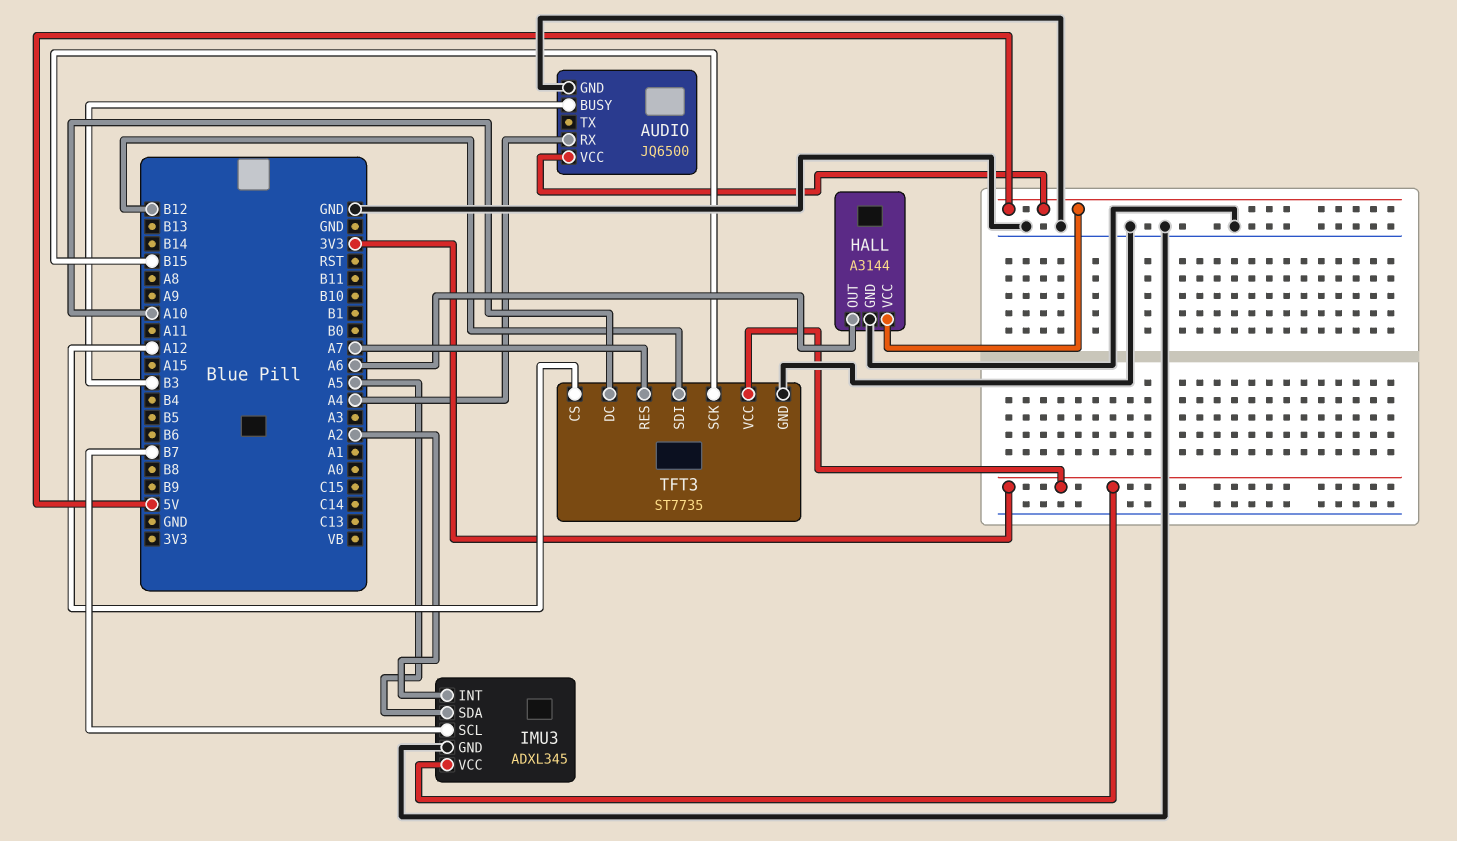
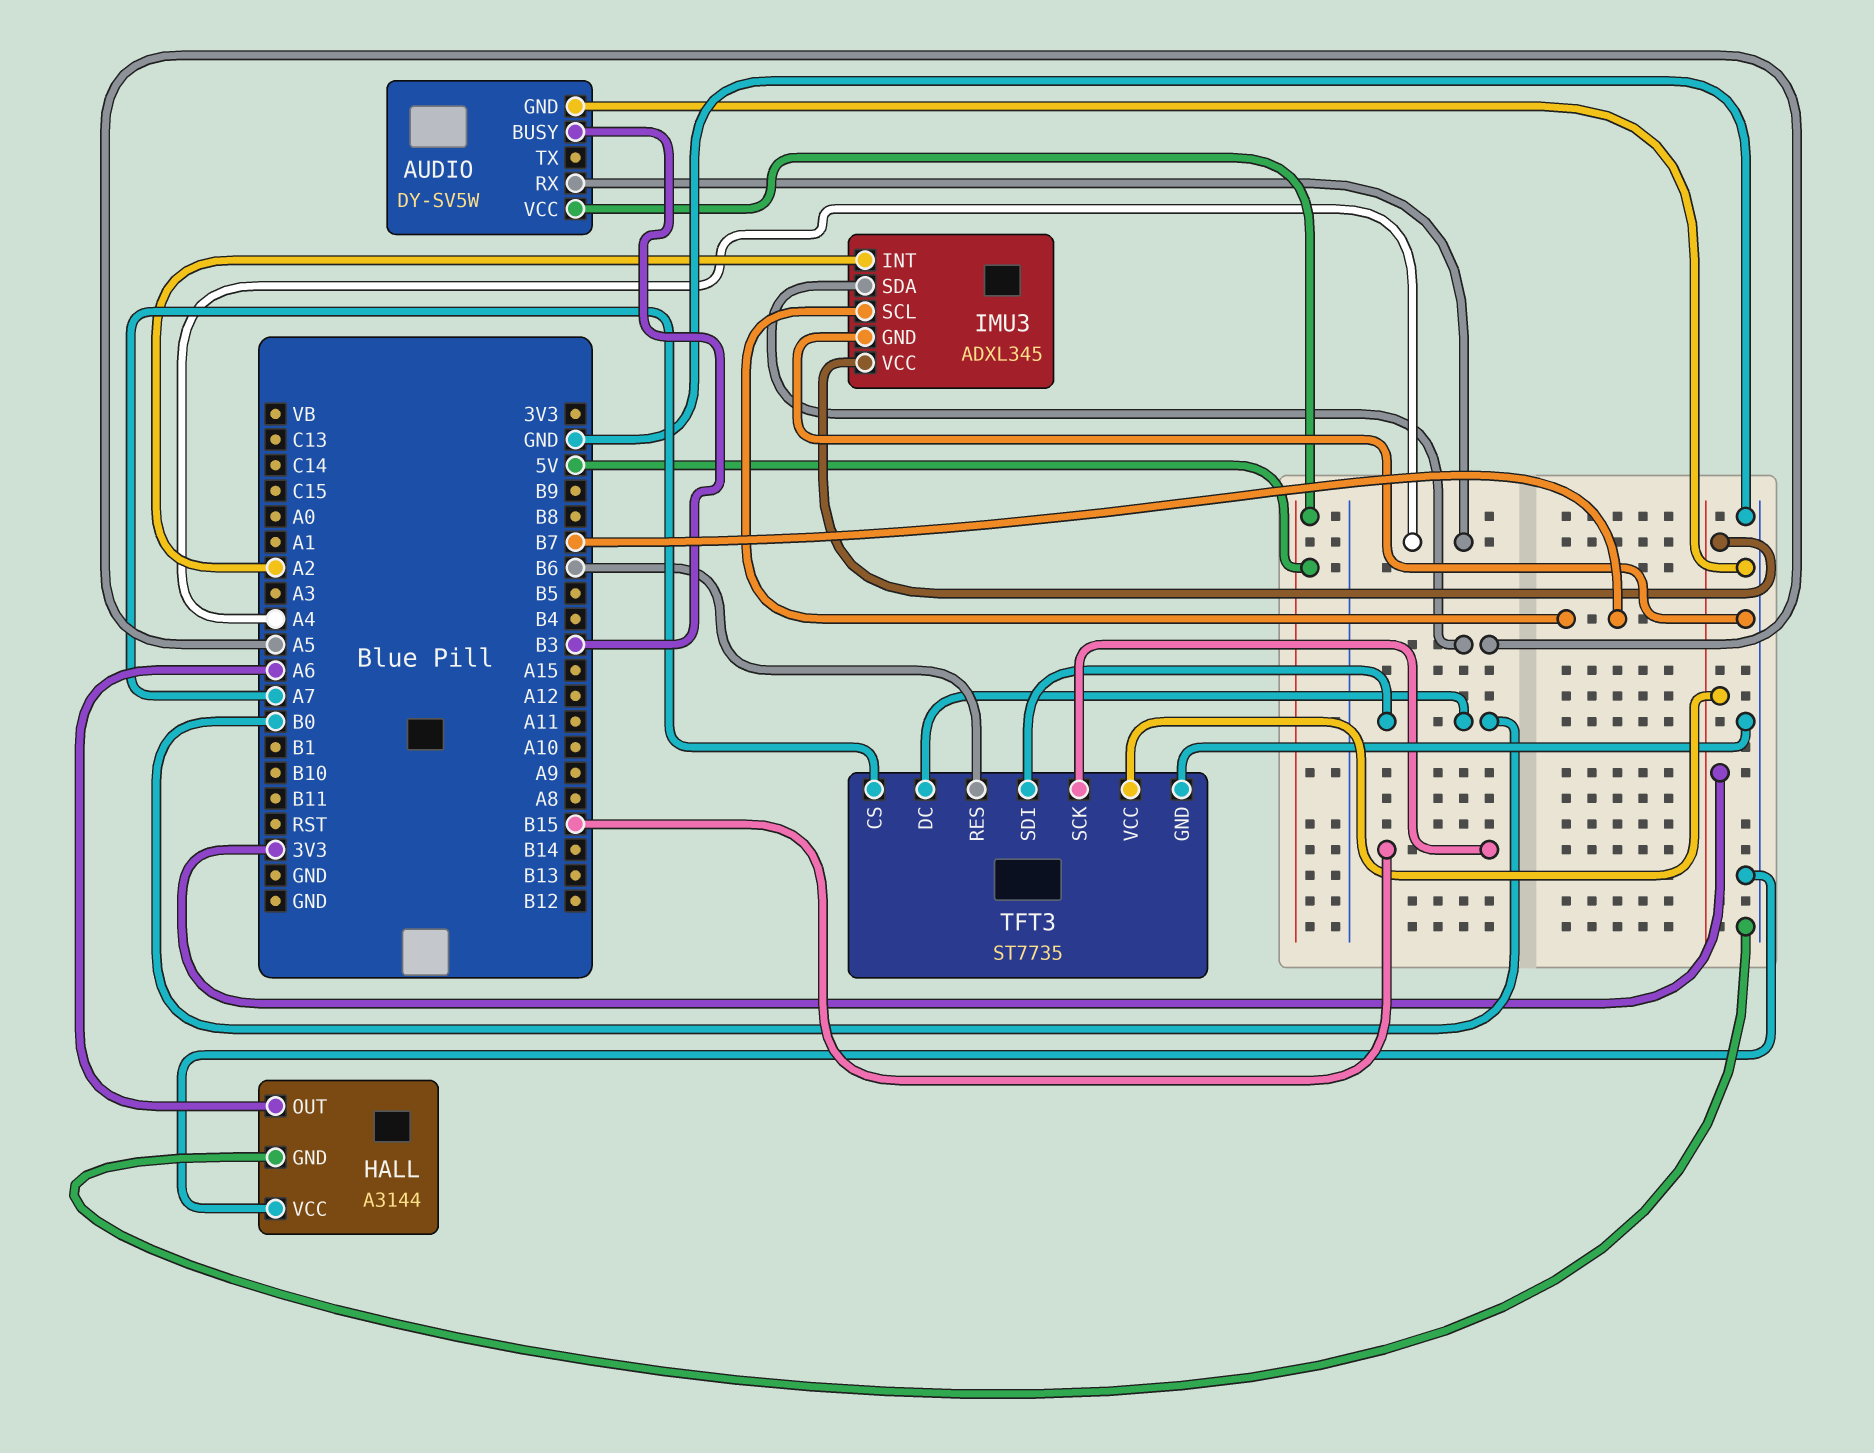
AUDIO: JQ6500 -> DY-SV5W
HALL pin VCC: 5V -> GND
TFT3 pin CS: A12 -> A7
TFT3 pin DC: A10 -> B0
TFT3 pin RES: A7 -> B6
TFT3 pin SDI: B12 -> B0

